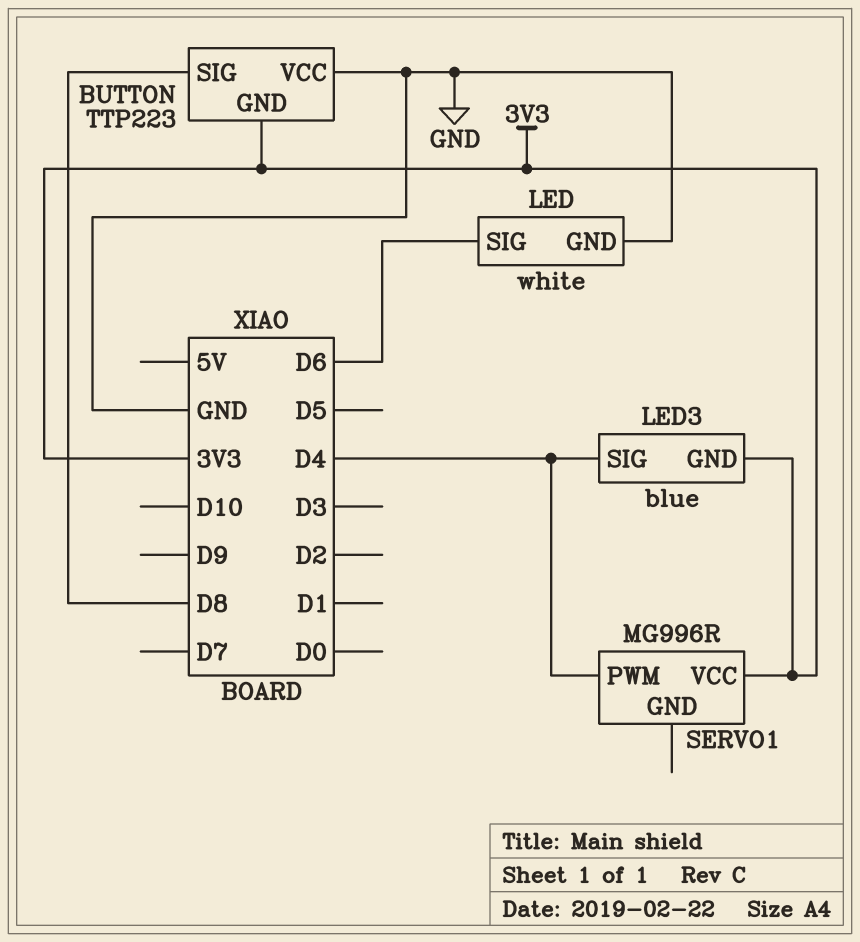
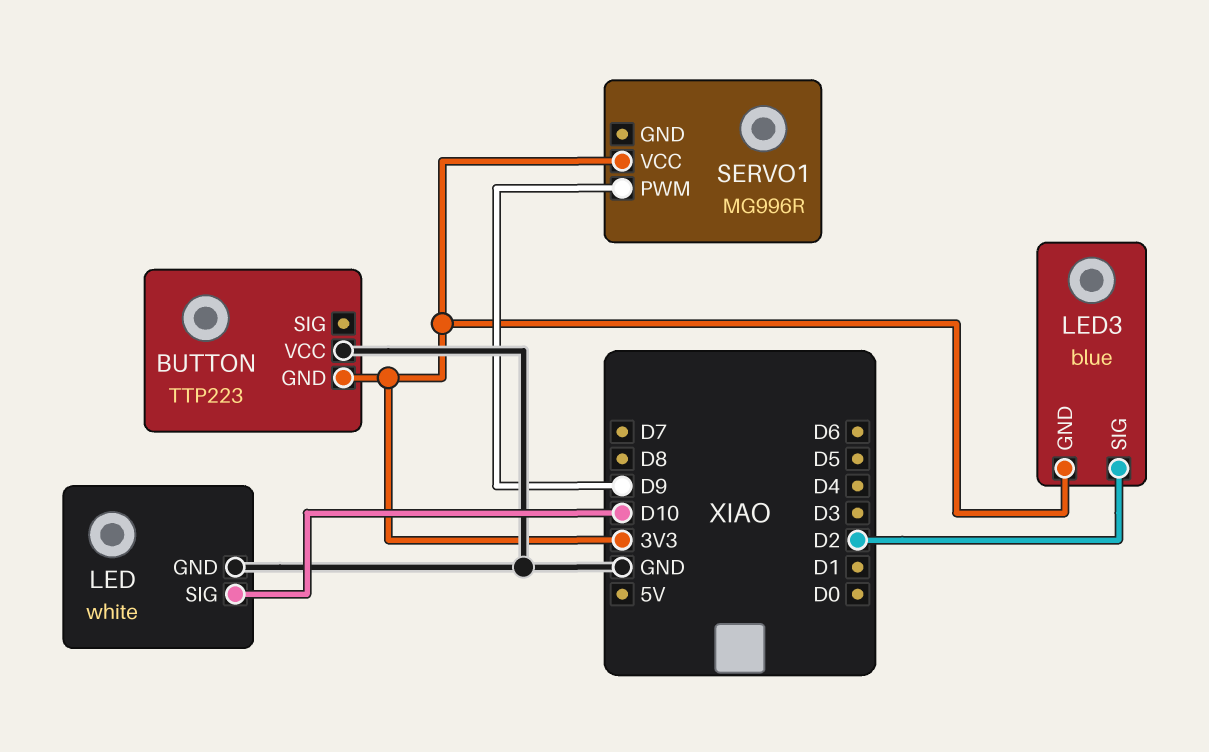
BUTTON pin SIG: D8 -> none
LED pin SIG: D6 -> D10
LED3 pin SIG: D4 -> D2
SERVO1 pin PWM: D4 -> D9

